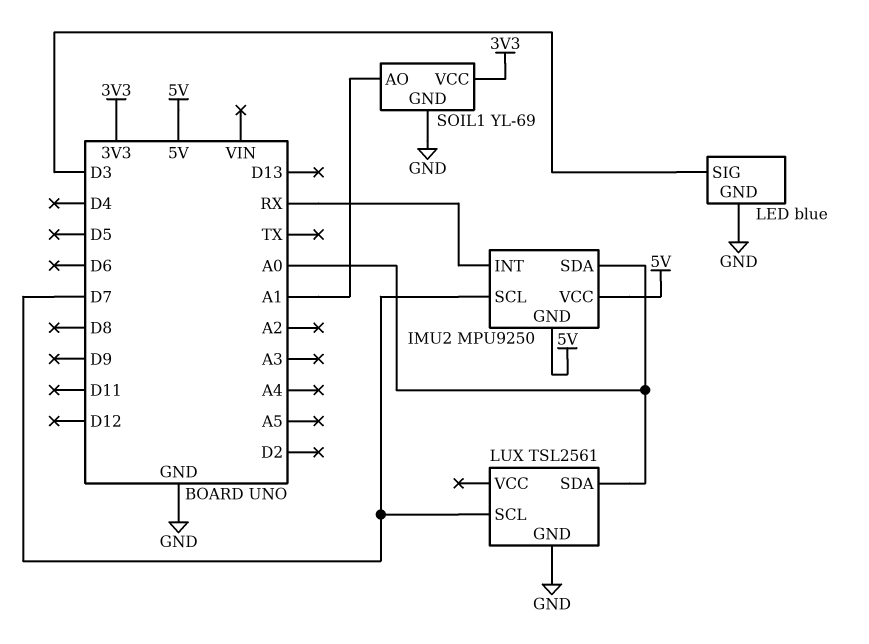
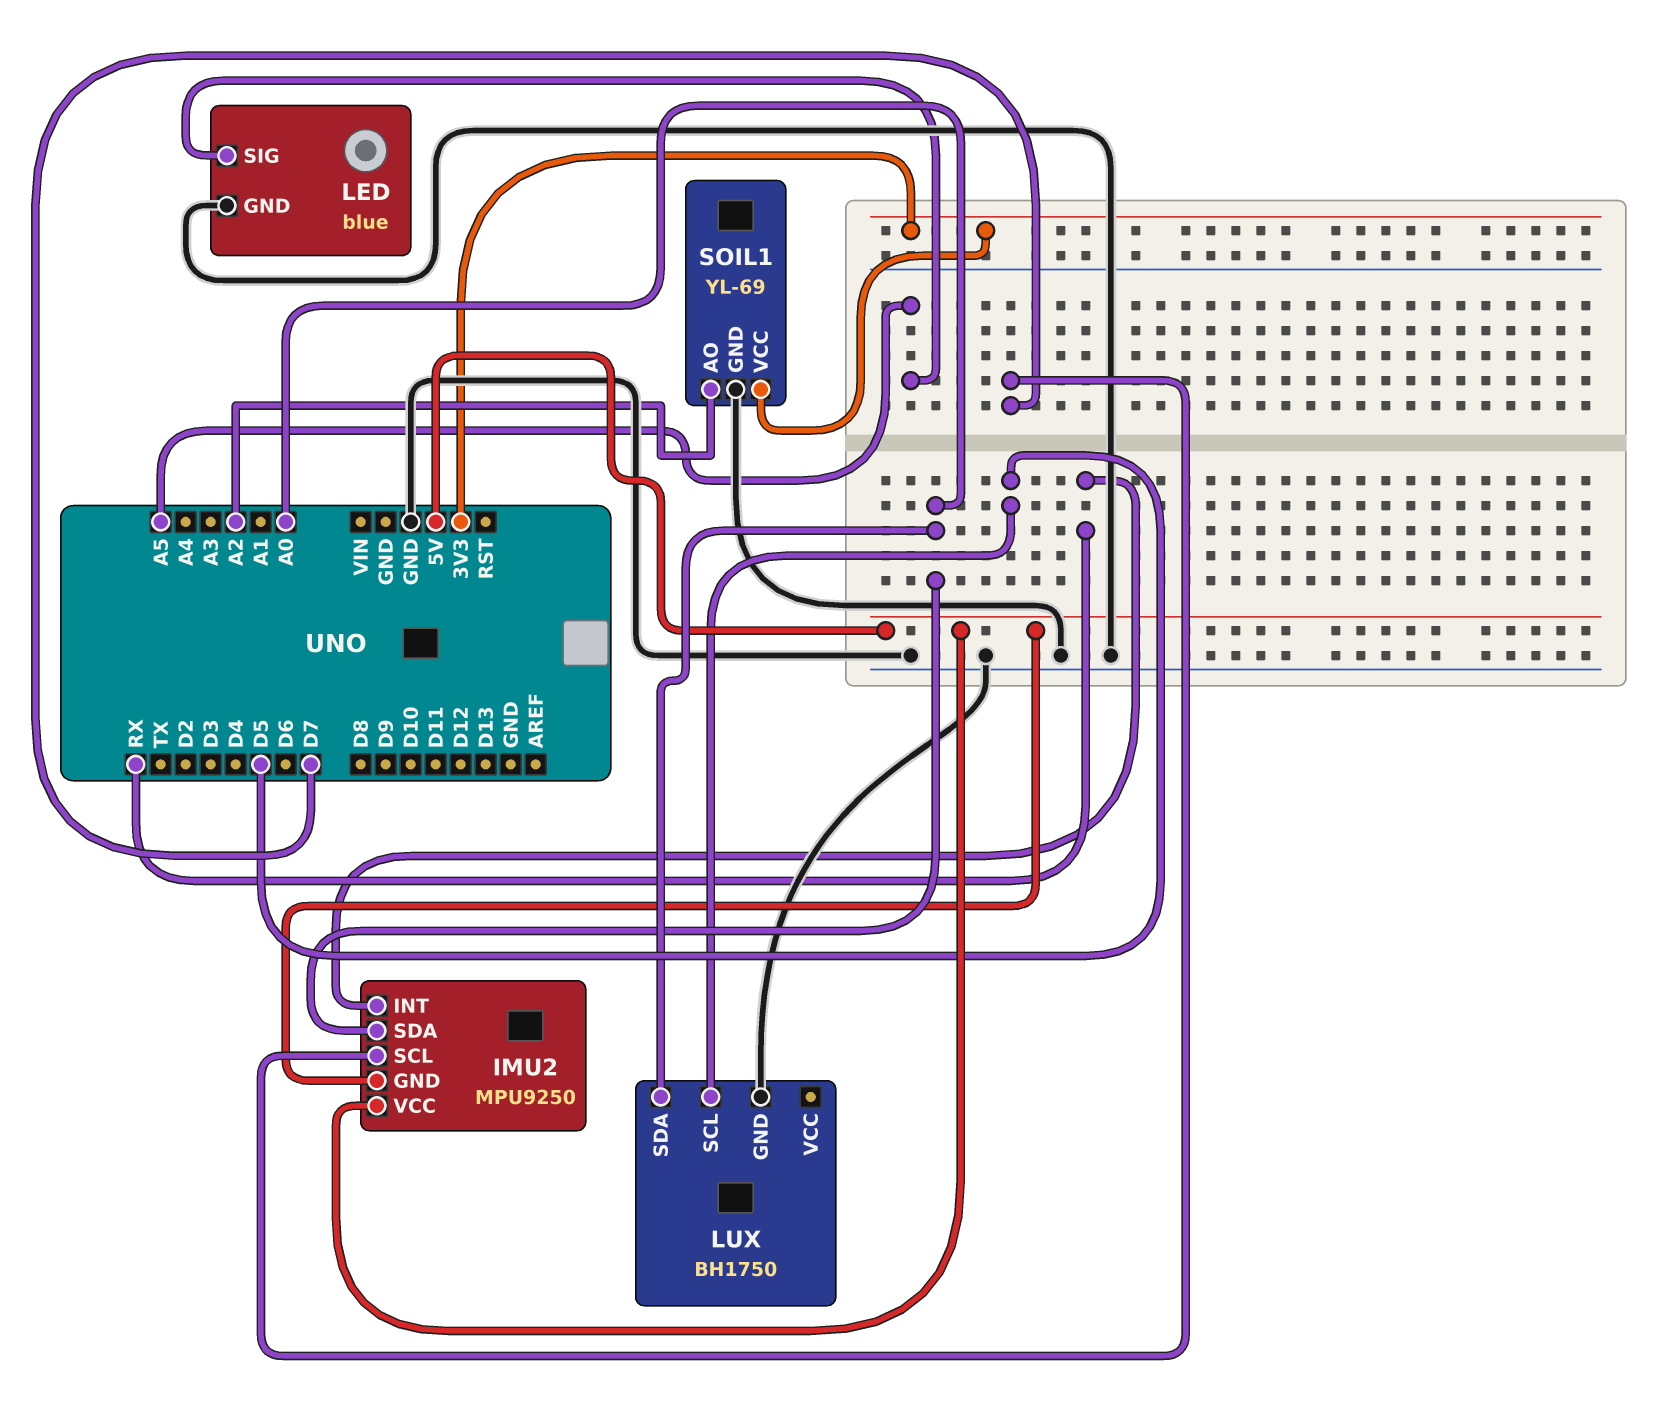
LED pin SIG: D3 -> A5
LUX: TSL2561 -> BH1750
LUX pin SCL: D7 -> D5
SOIL1 pin AO: A1 -> A2

